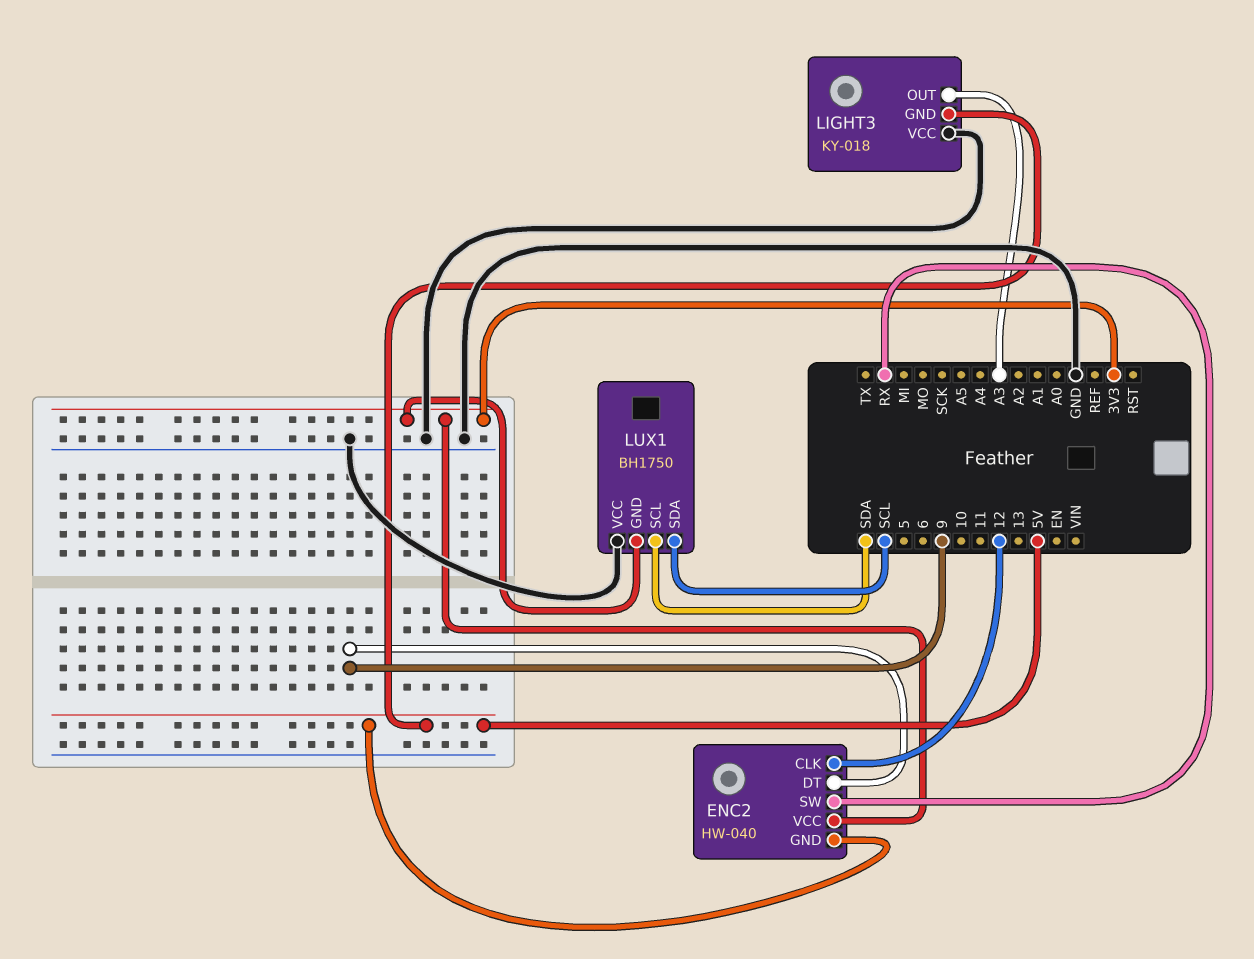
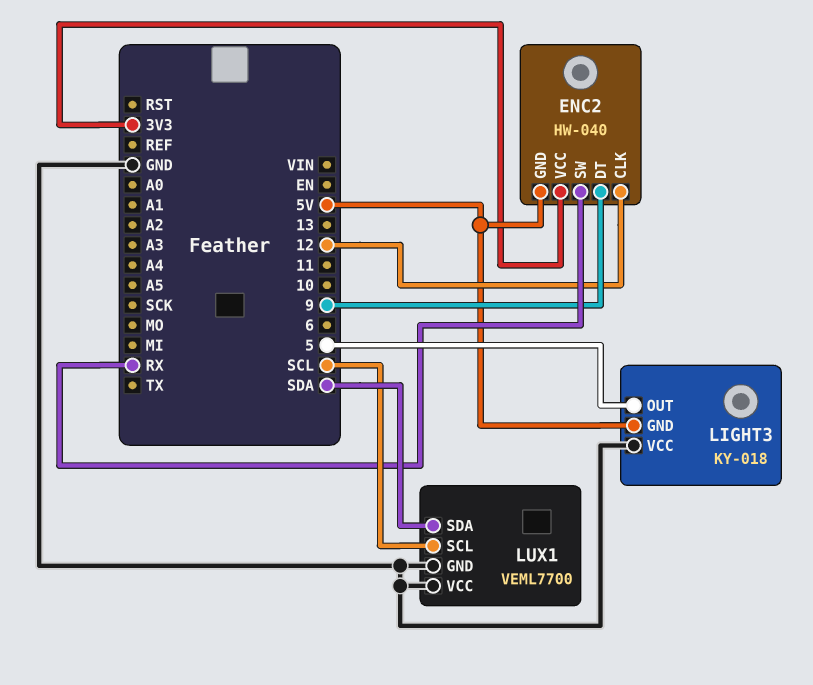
LIGHT3 pin OUT: A3 -> 5
LUX1: BH1750 -> VEML7700
LUX1 pin GND: 3V3 -> GND
LUX1 pin SCL: SDA -> SCL
LUX1 pin SDA: SCL -> SDA

